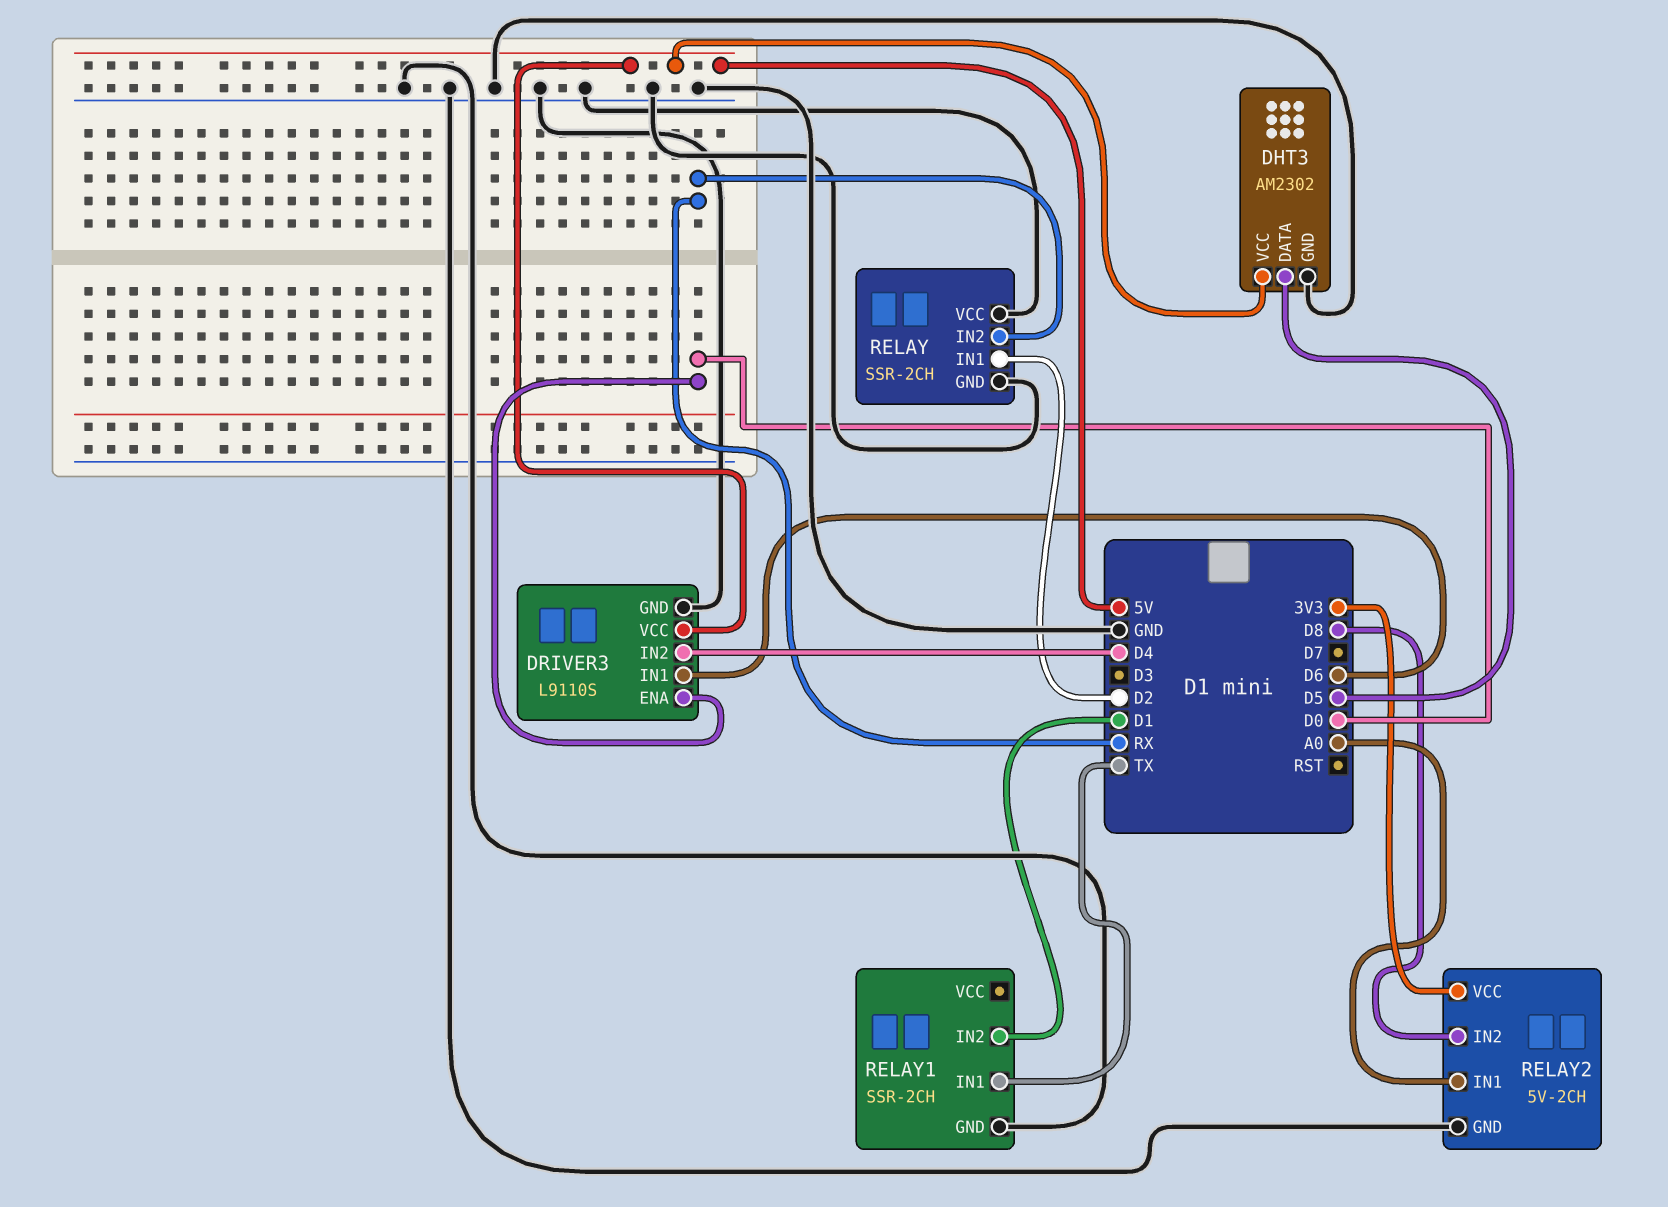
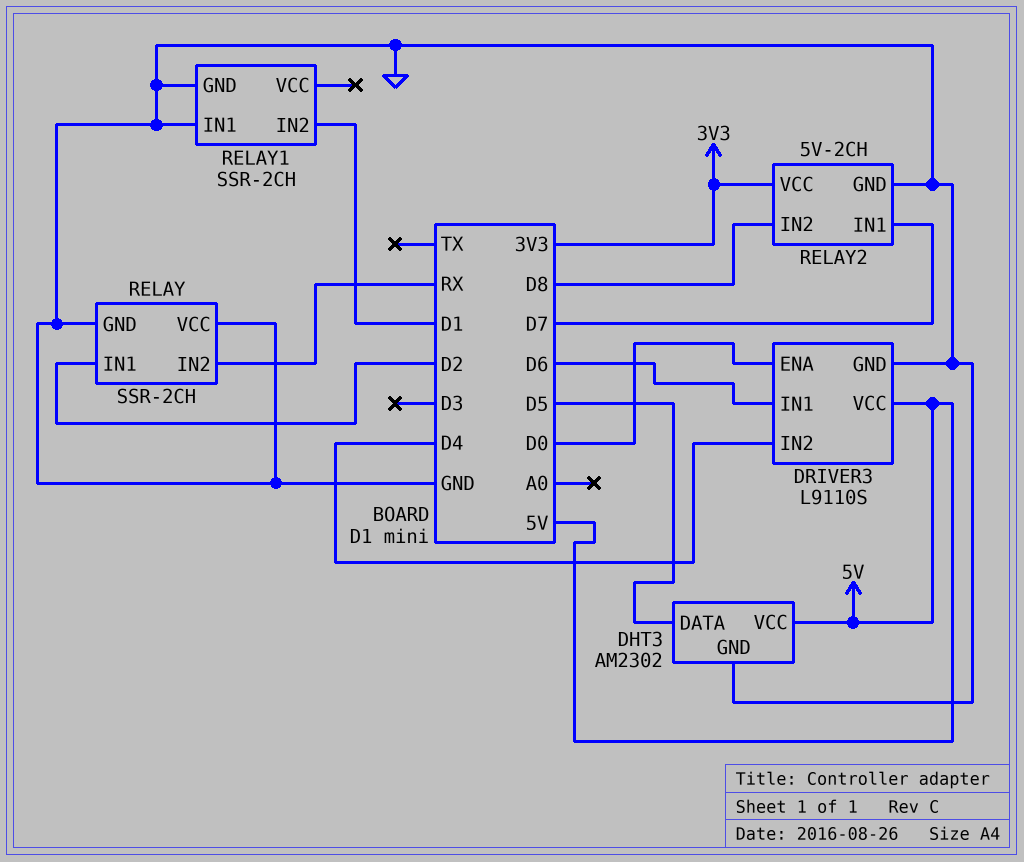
RELAY1 pin IN1: TX -> GND
RELAY2 pin IN1: A0 -> D7

